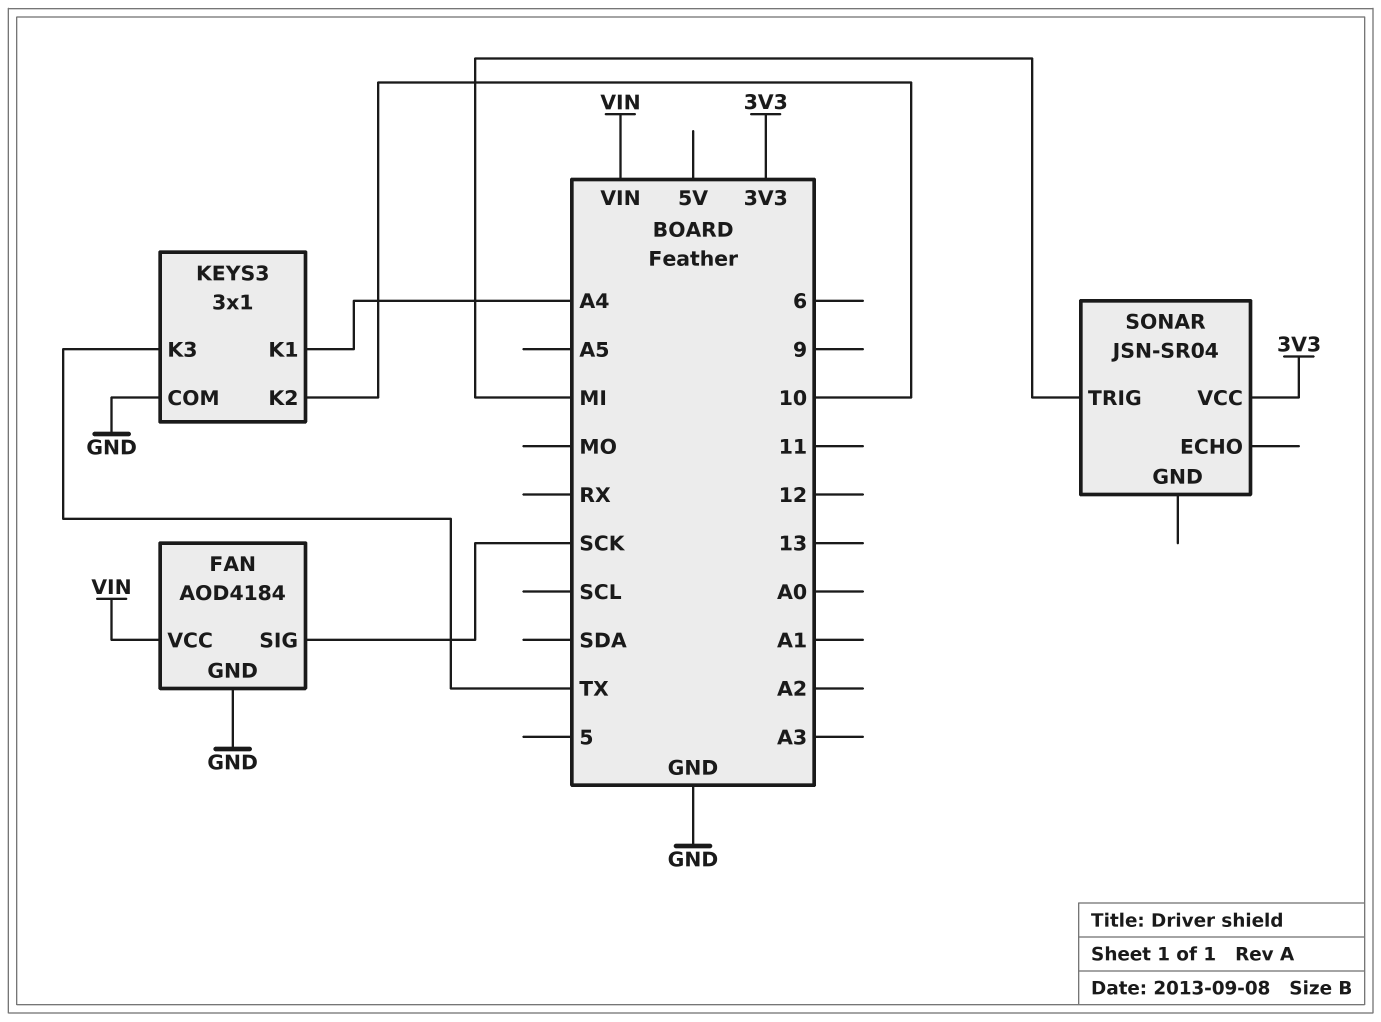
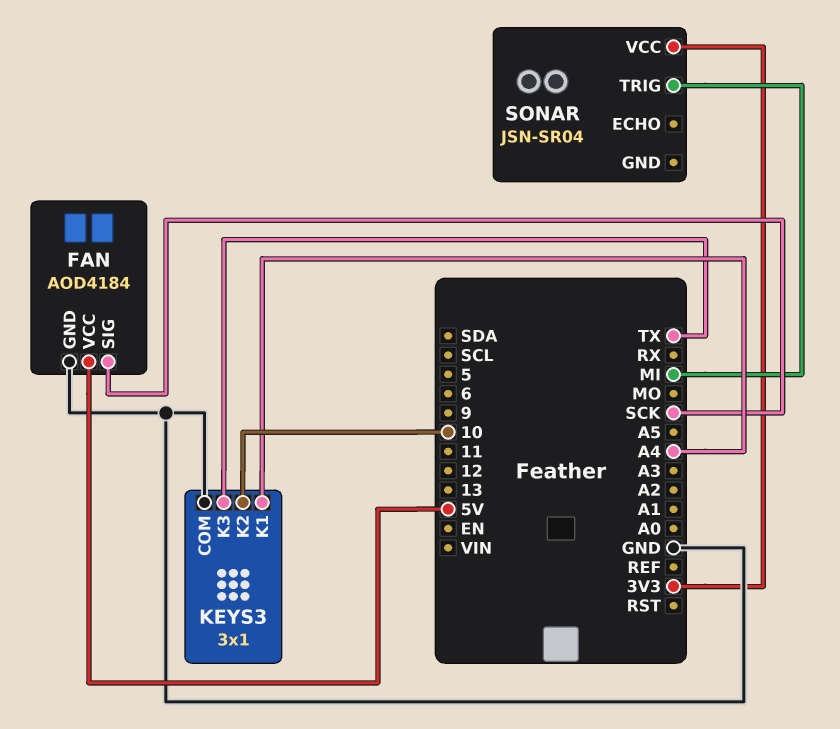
FAN pin VCC: VIN -> 5V

